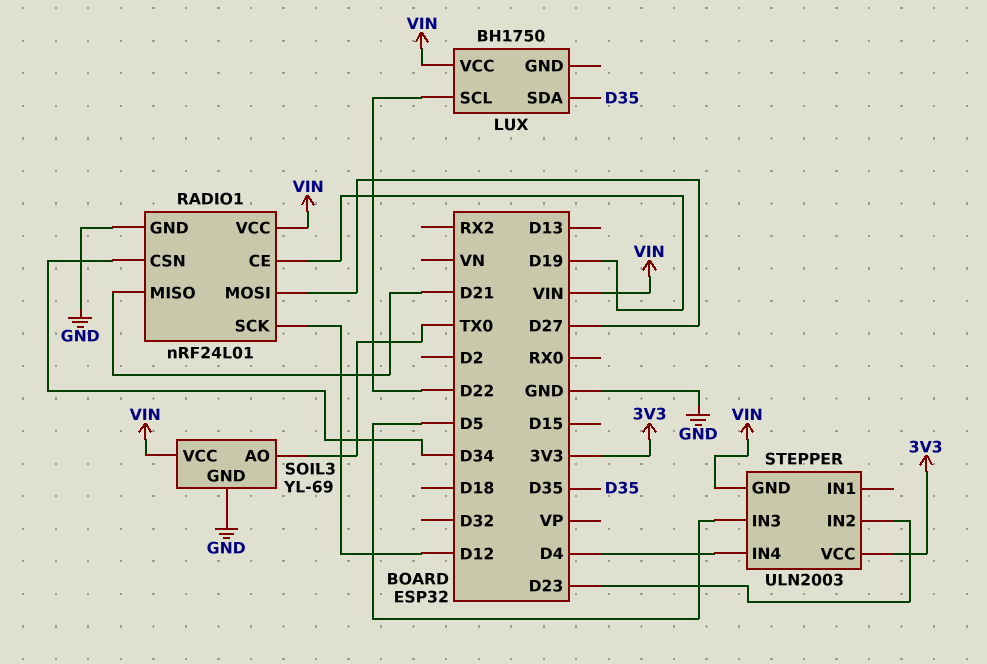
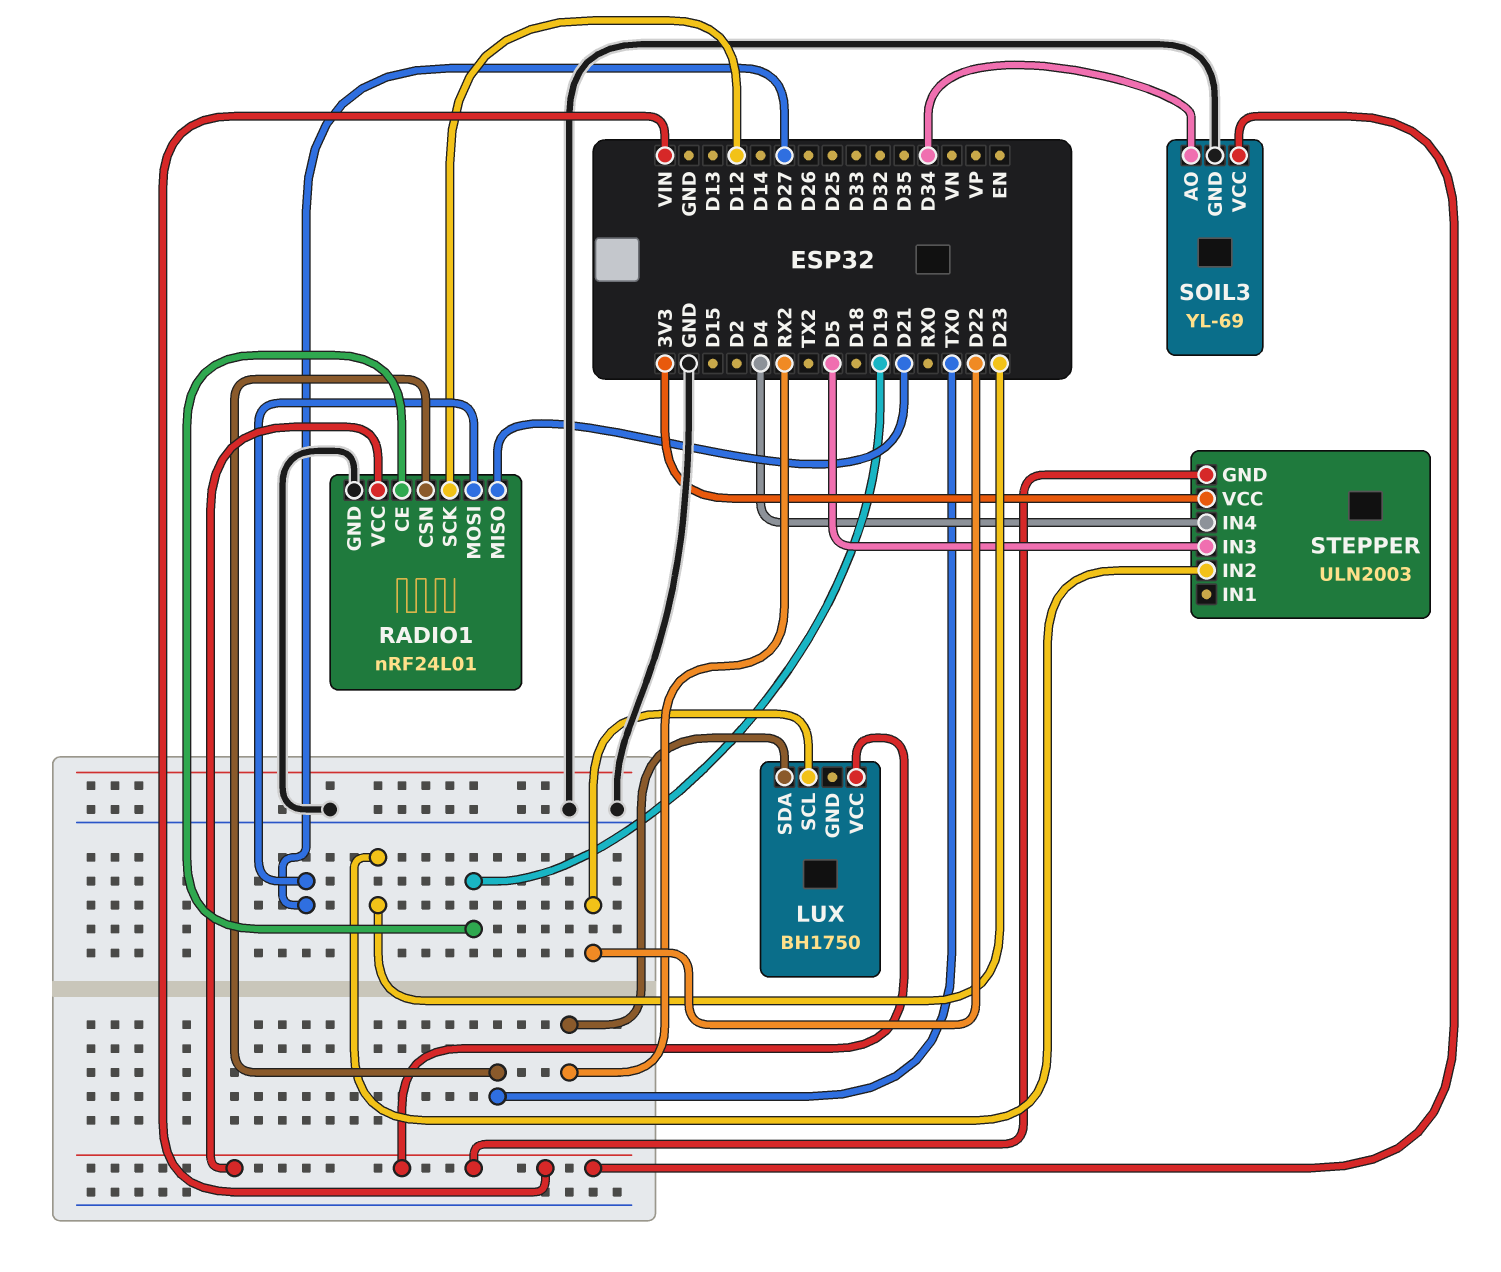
LUX pin SDA: D35 -> RX2
RADIO1 pin CSN: D34 -> TX0
SOIL3 pin AO: TX0 -> D34

